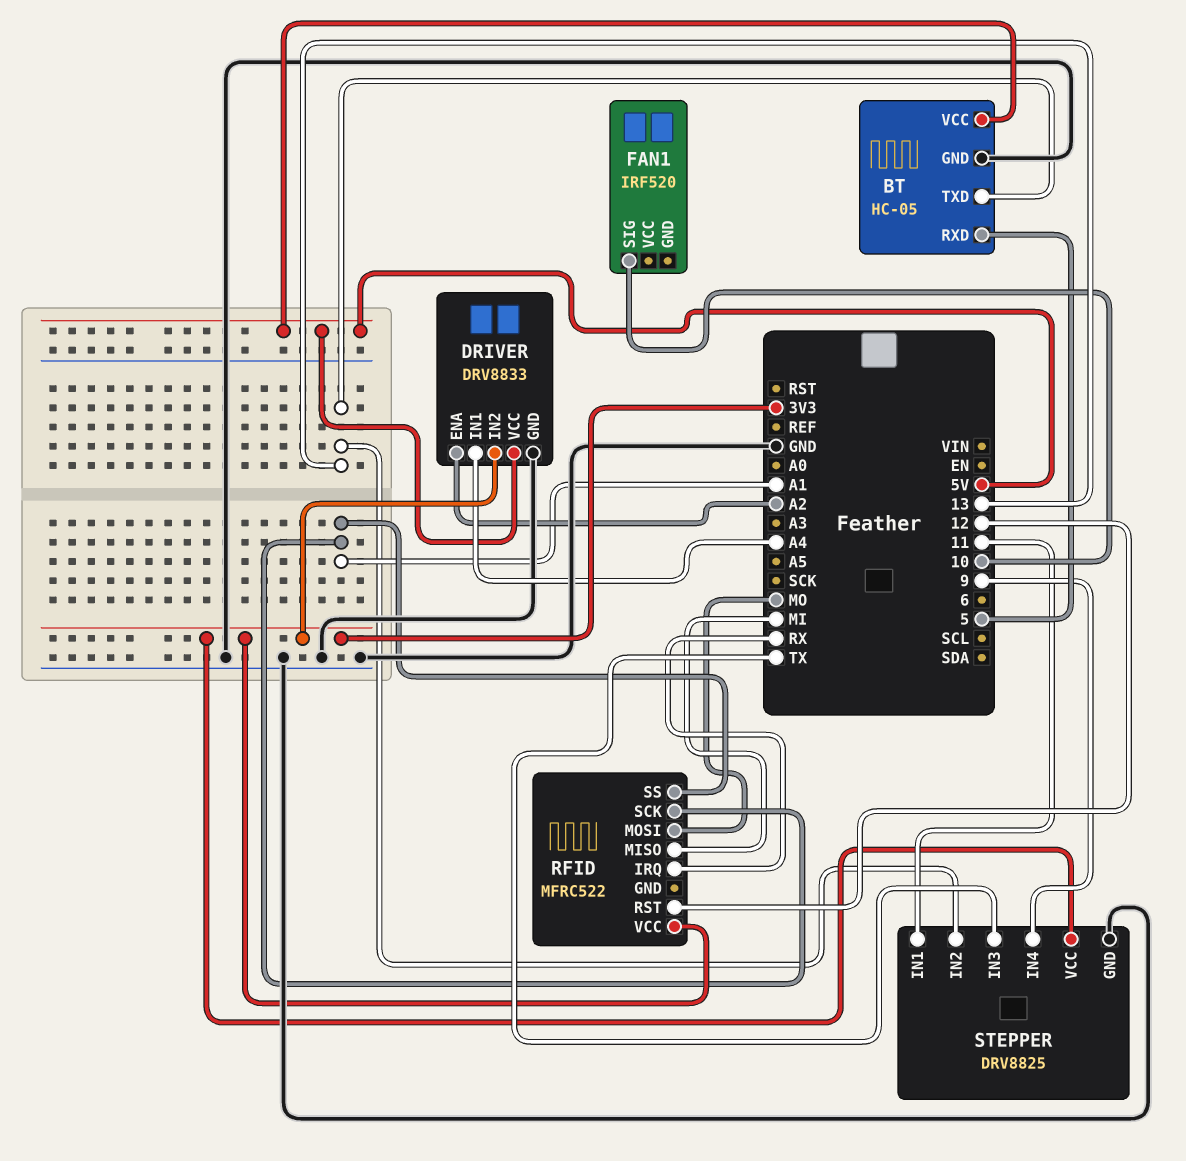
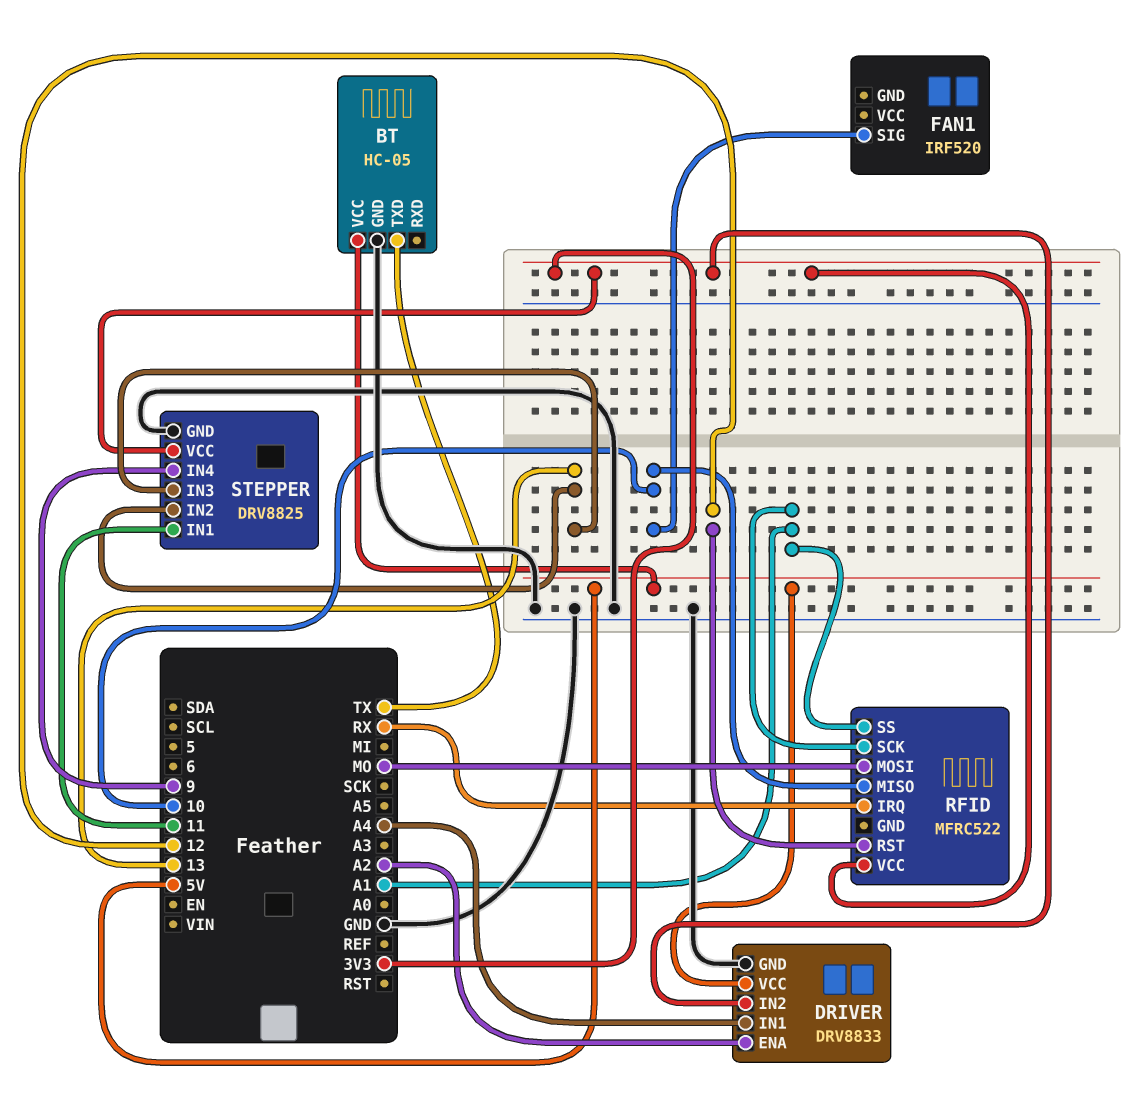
BT pin RXD: 5 -> none
BT pin TXD: 13 -> TX
RFID pin MISO: MI -> 10
STEPPER pin IN3: TX -> 13

